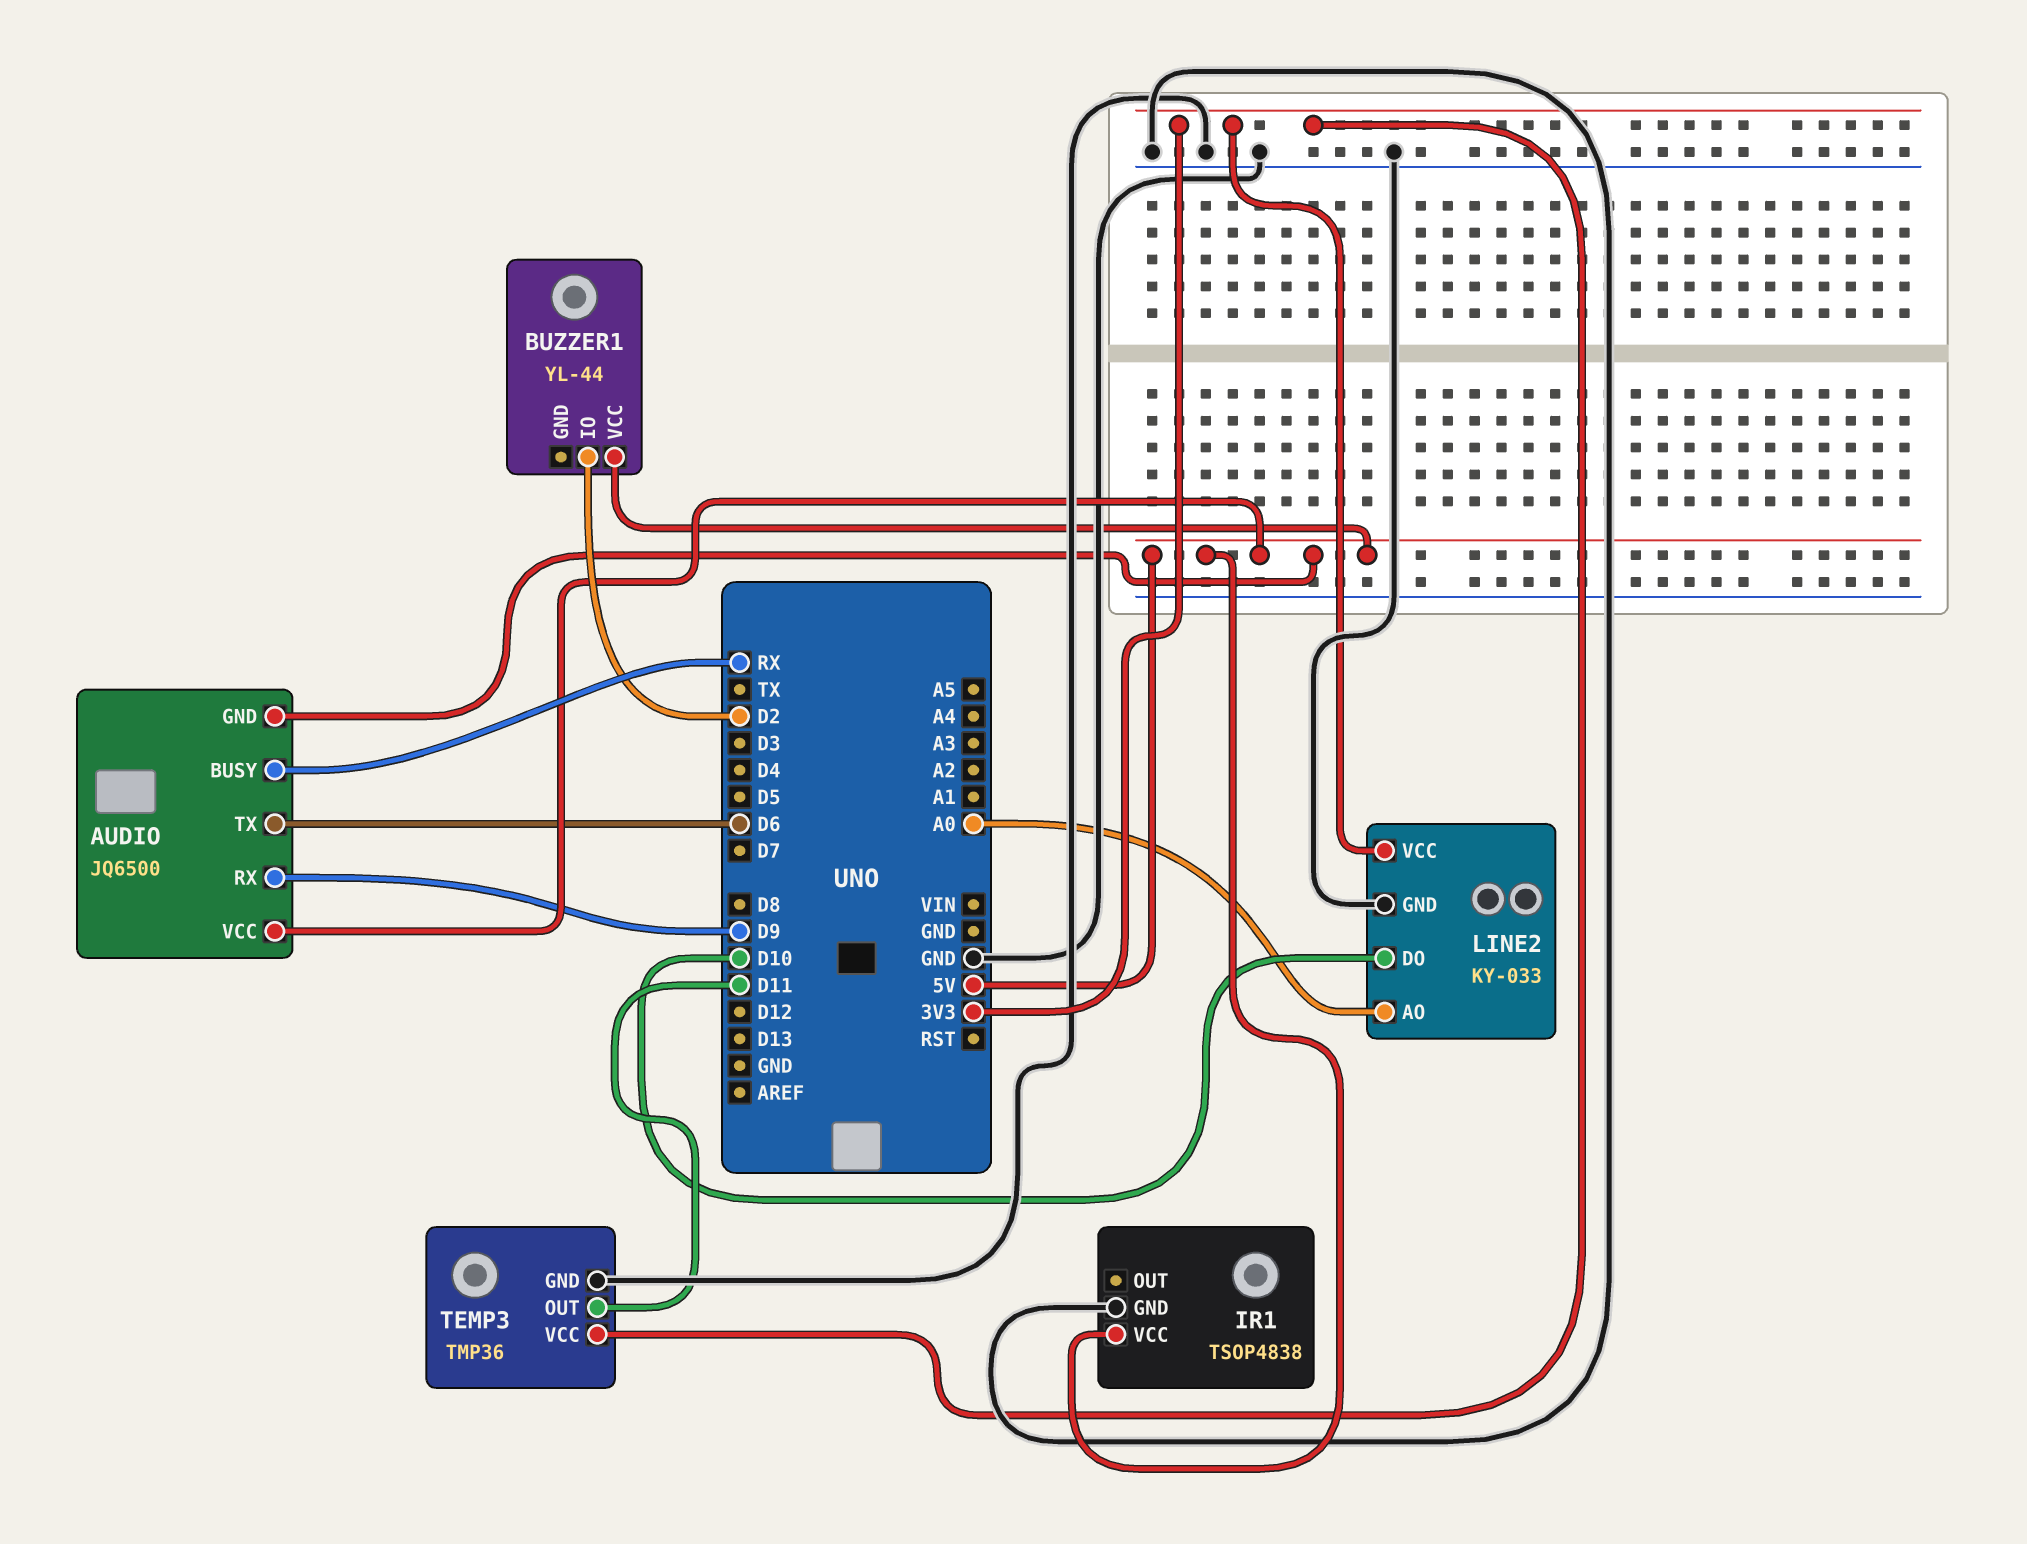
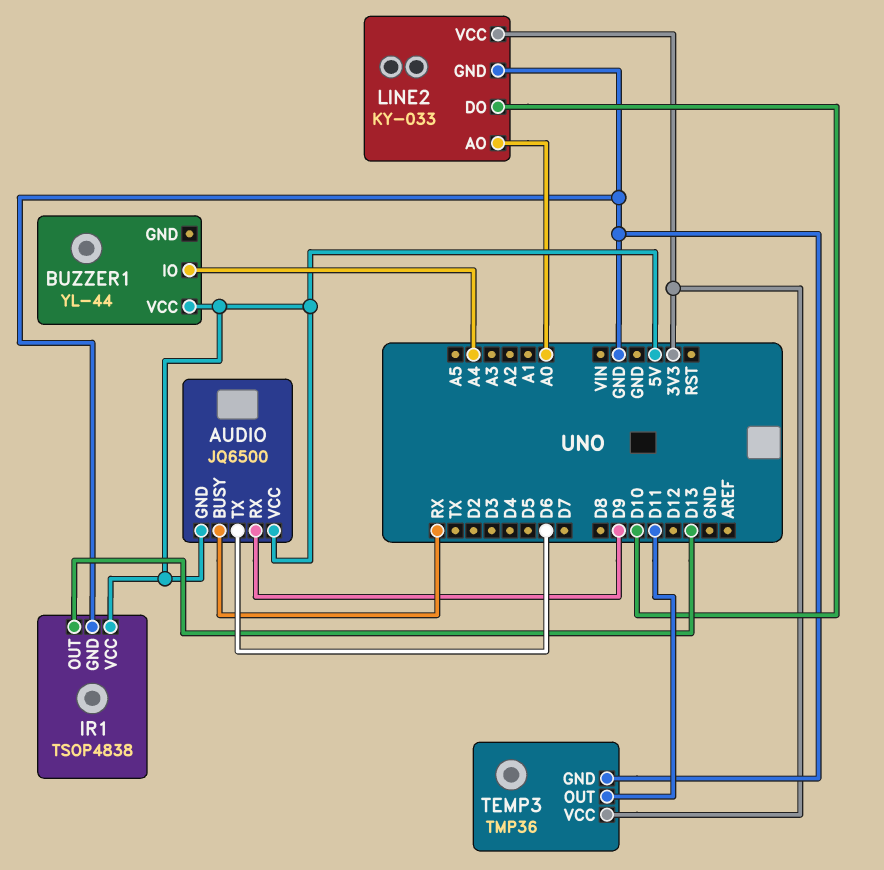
BUZZER1 pin IO: D2 -> A4
IR1 pin OUT: none -> D13

